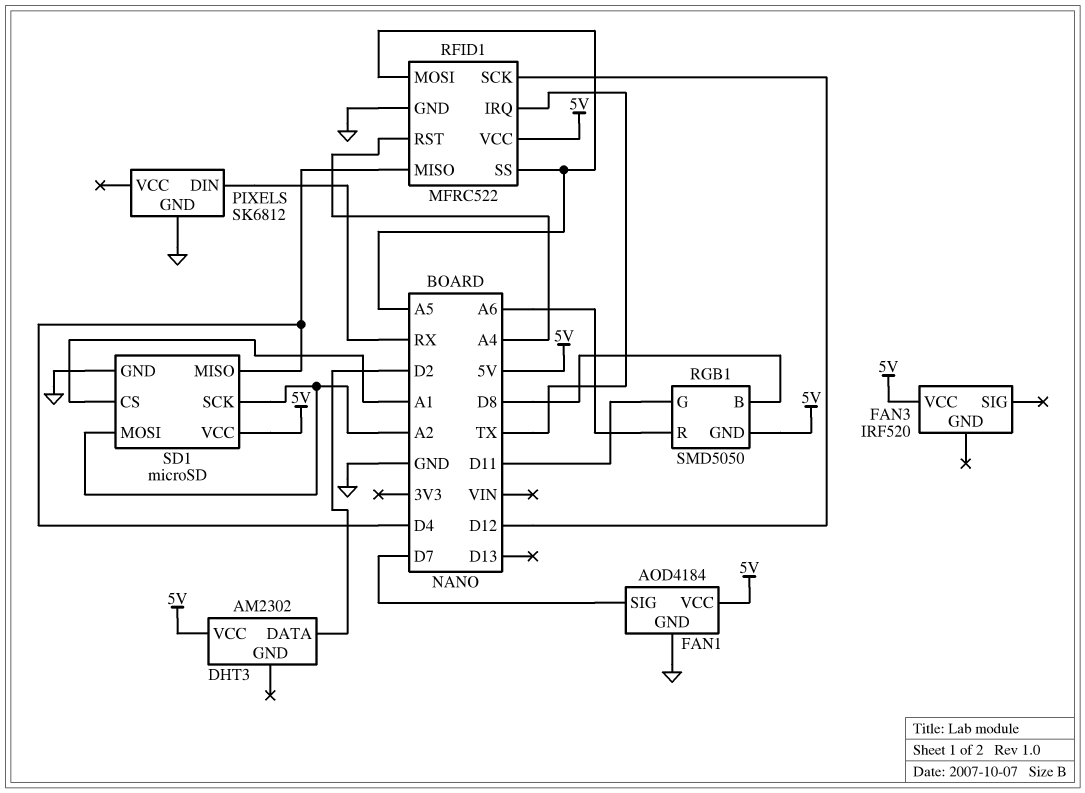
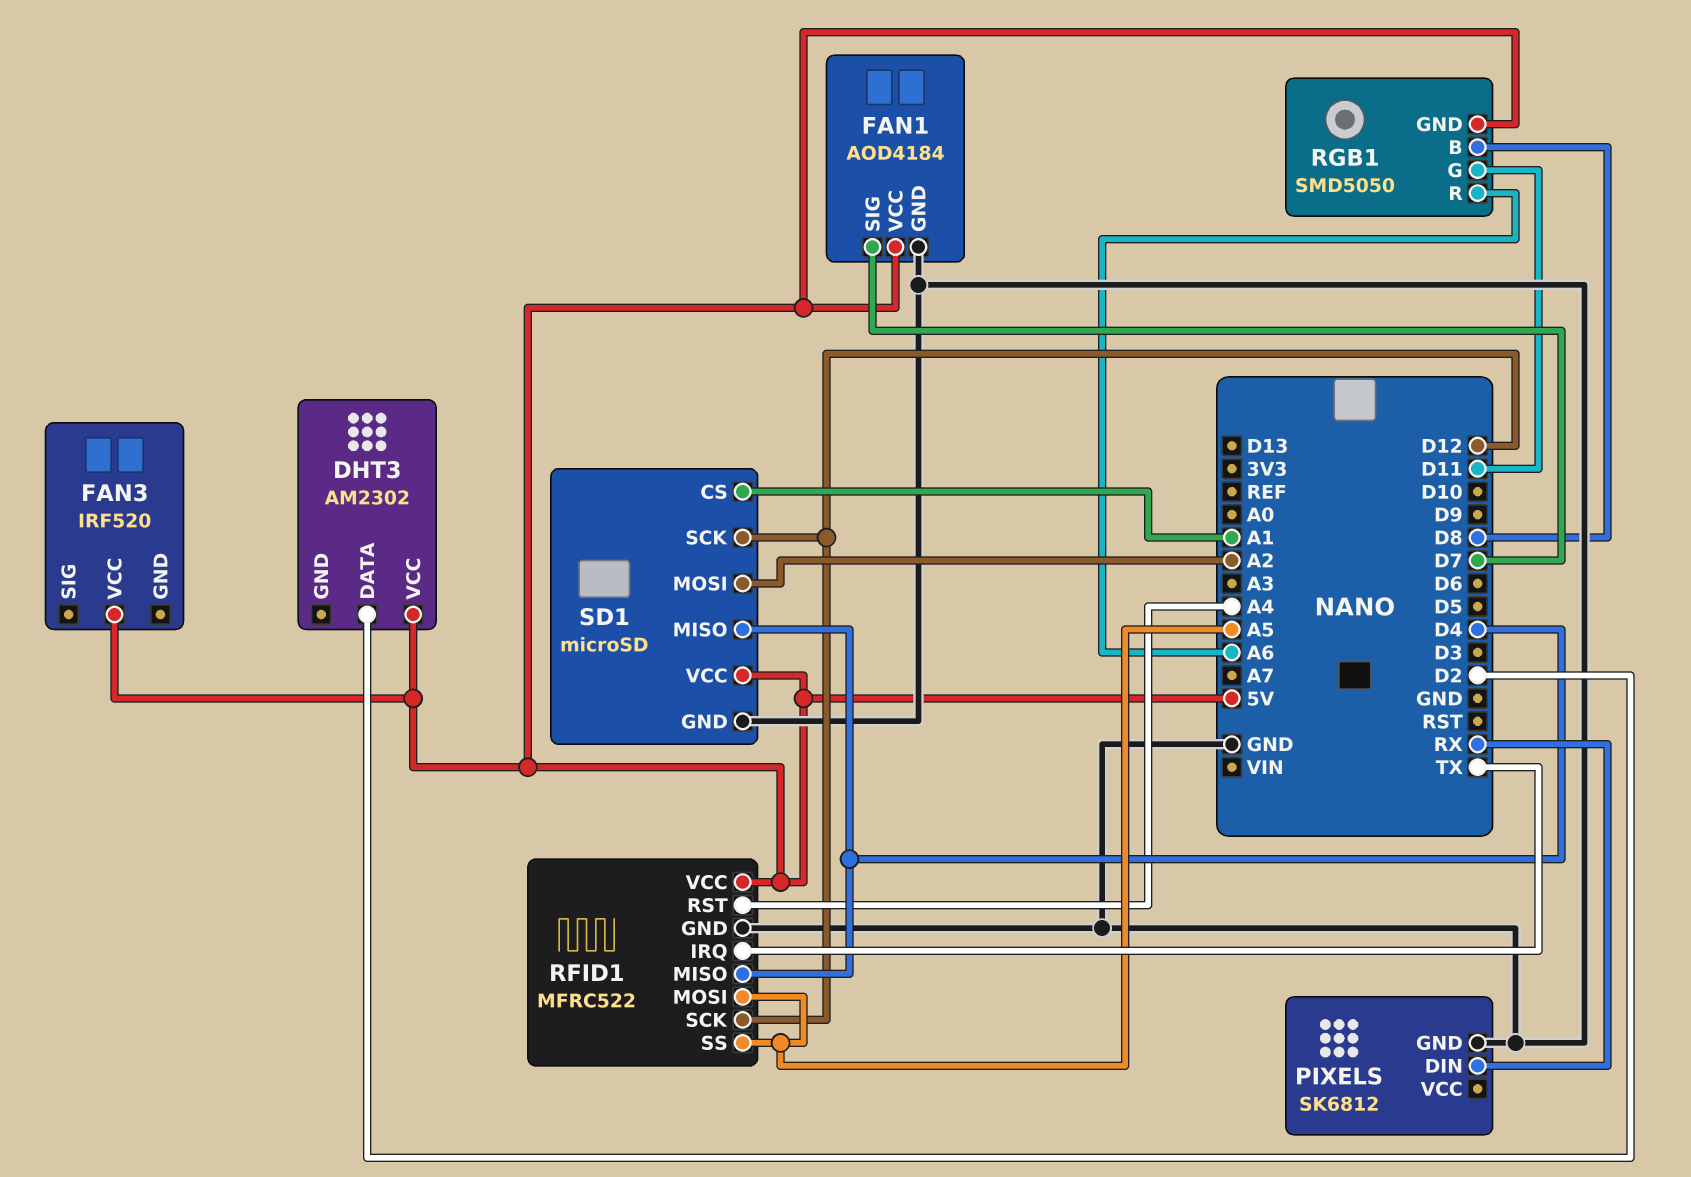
SD1 pin SCK: A2 -> D12

